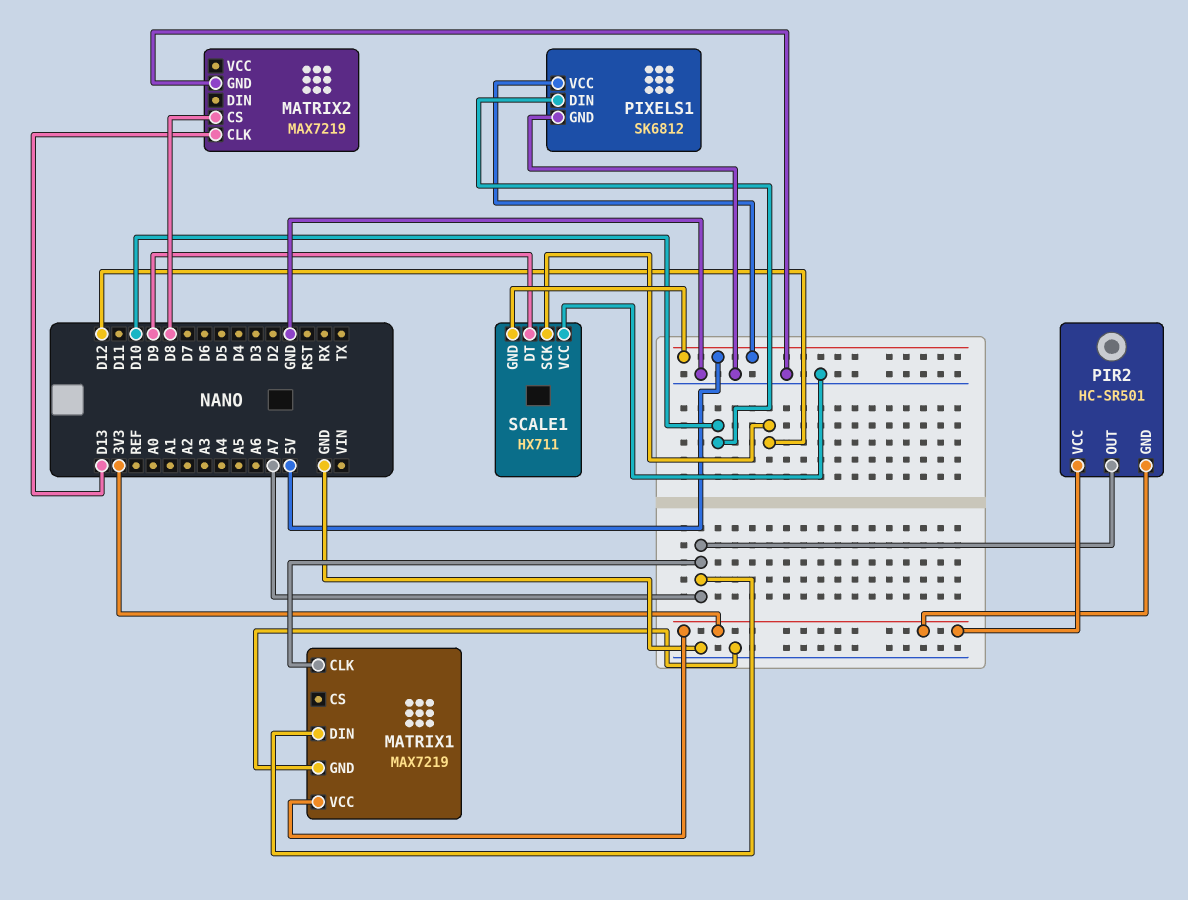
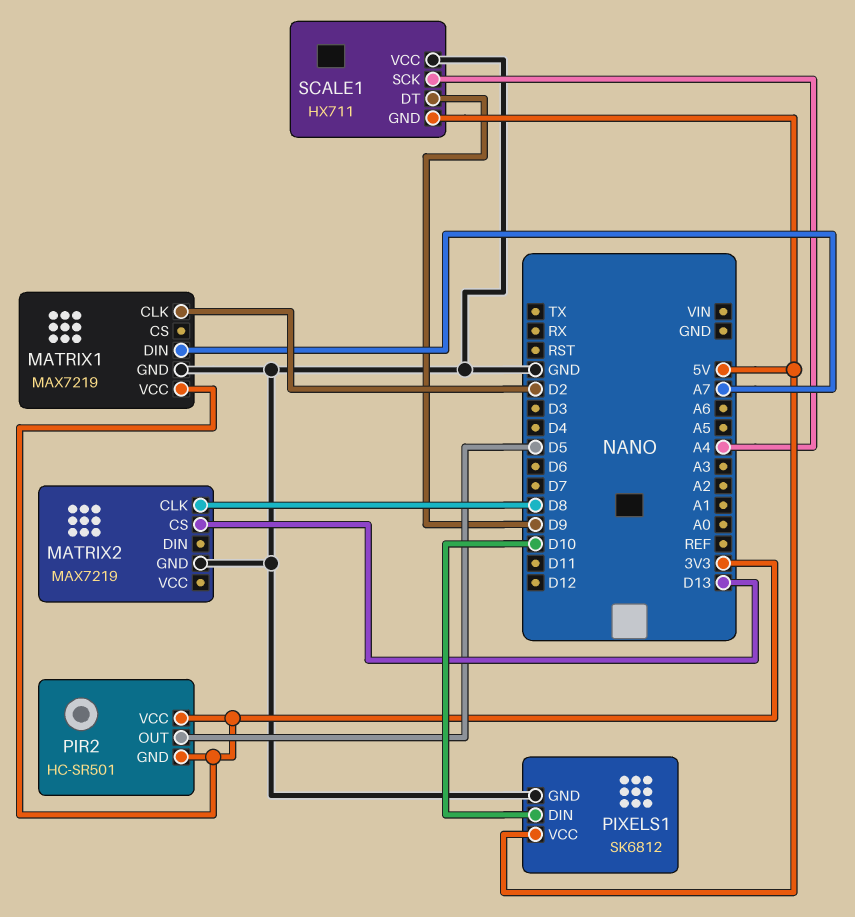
MATRIX1 pin CLK: A7 -> D2
MATRIX2 pin CLK: D13 -> D8
MATRIX2 pin CS: D8 -> D13
PIR2 pin OUT: A7 -> D5
SCALE1 pin SCK: D12 -> A4

